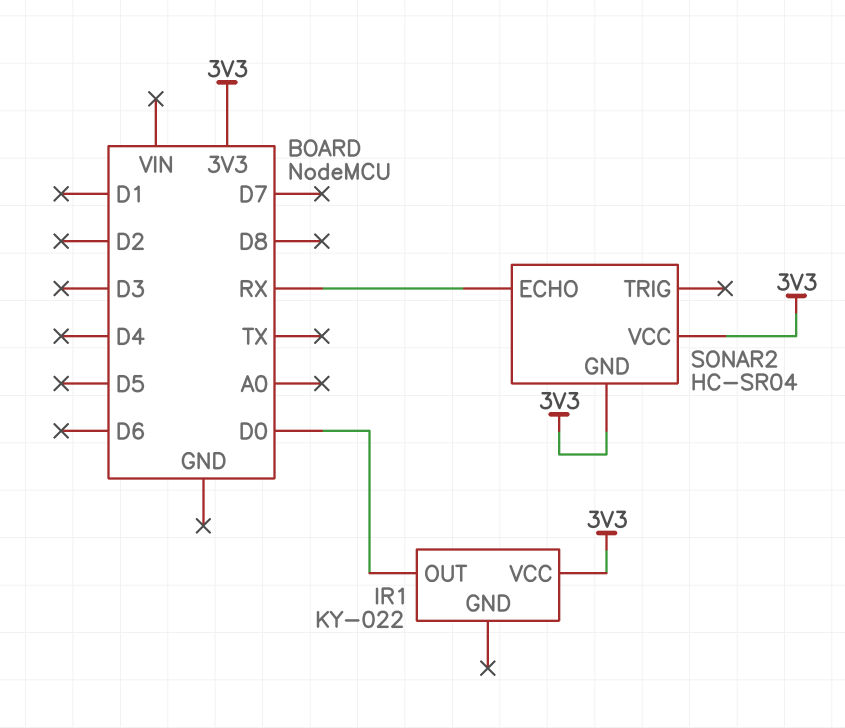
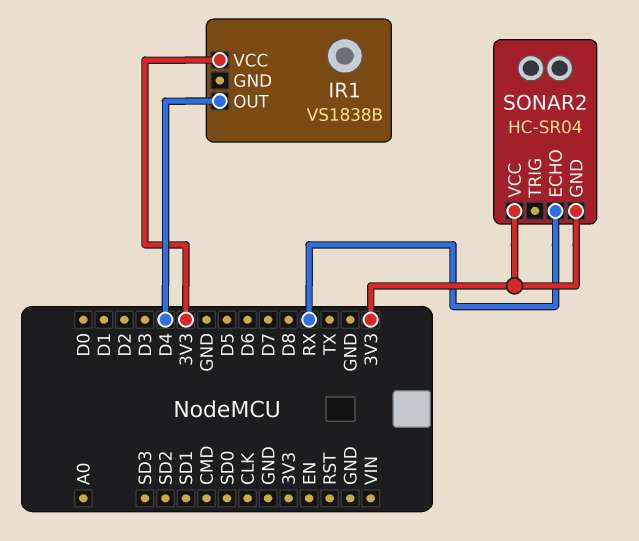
IR1: KY-022 -> VS1838B
IR1 pin OUT: D0 -> D4

